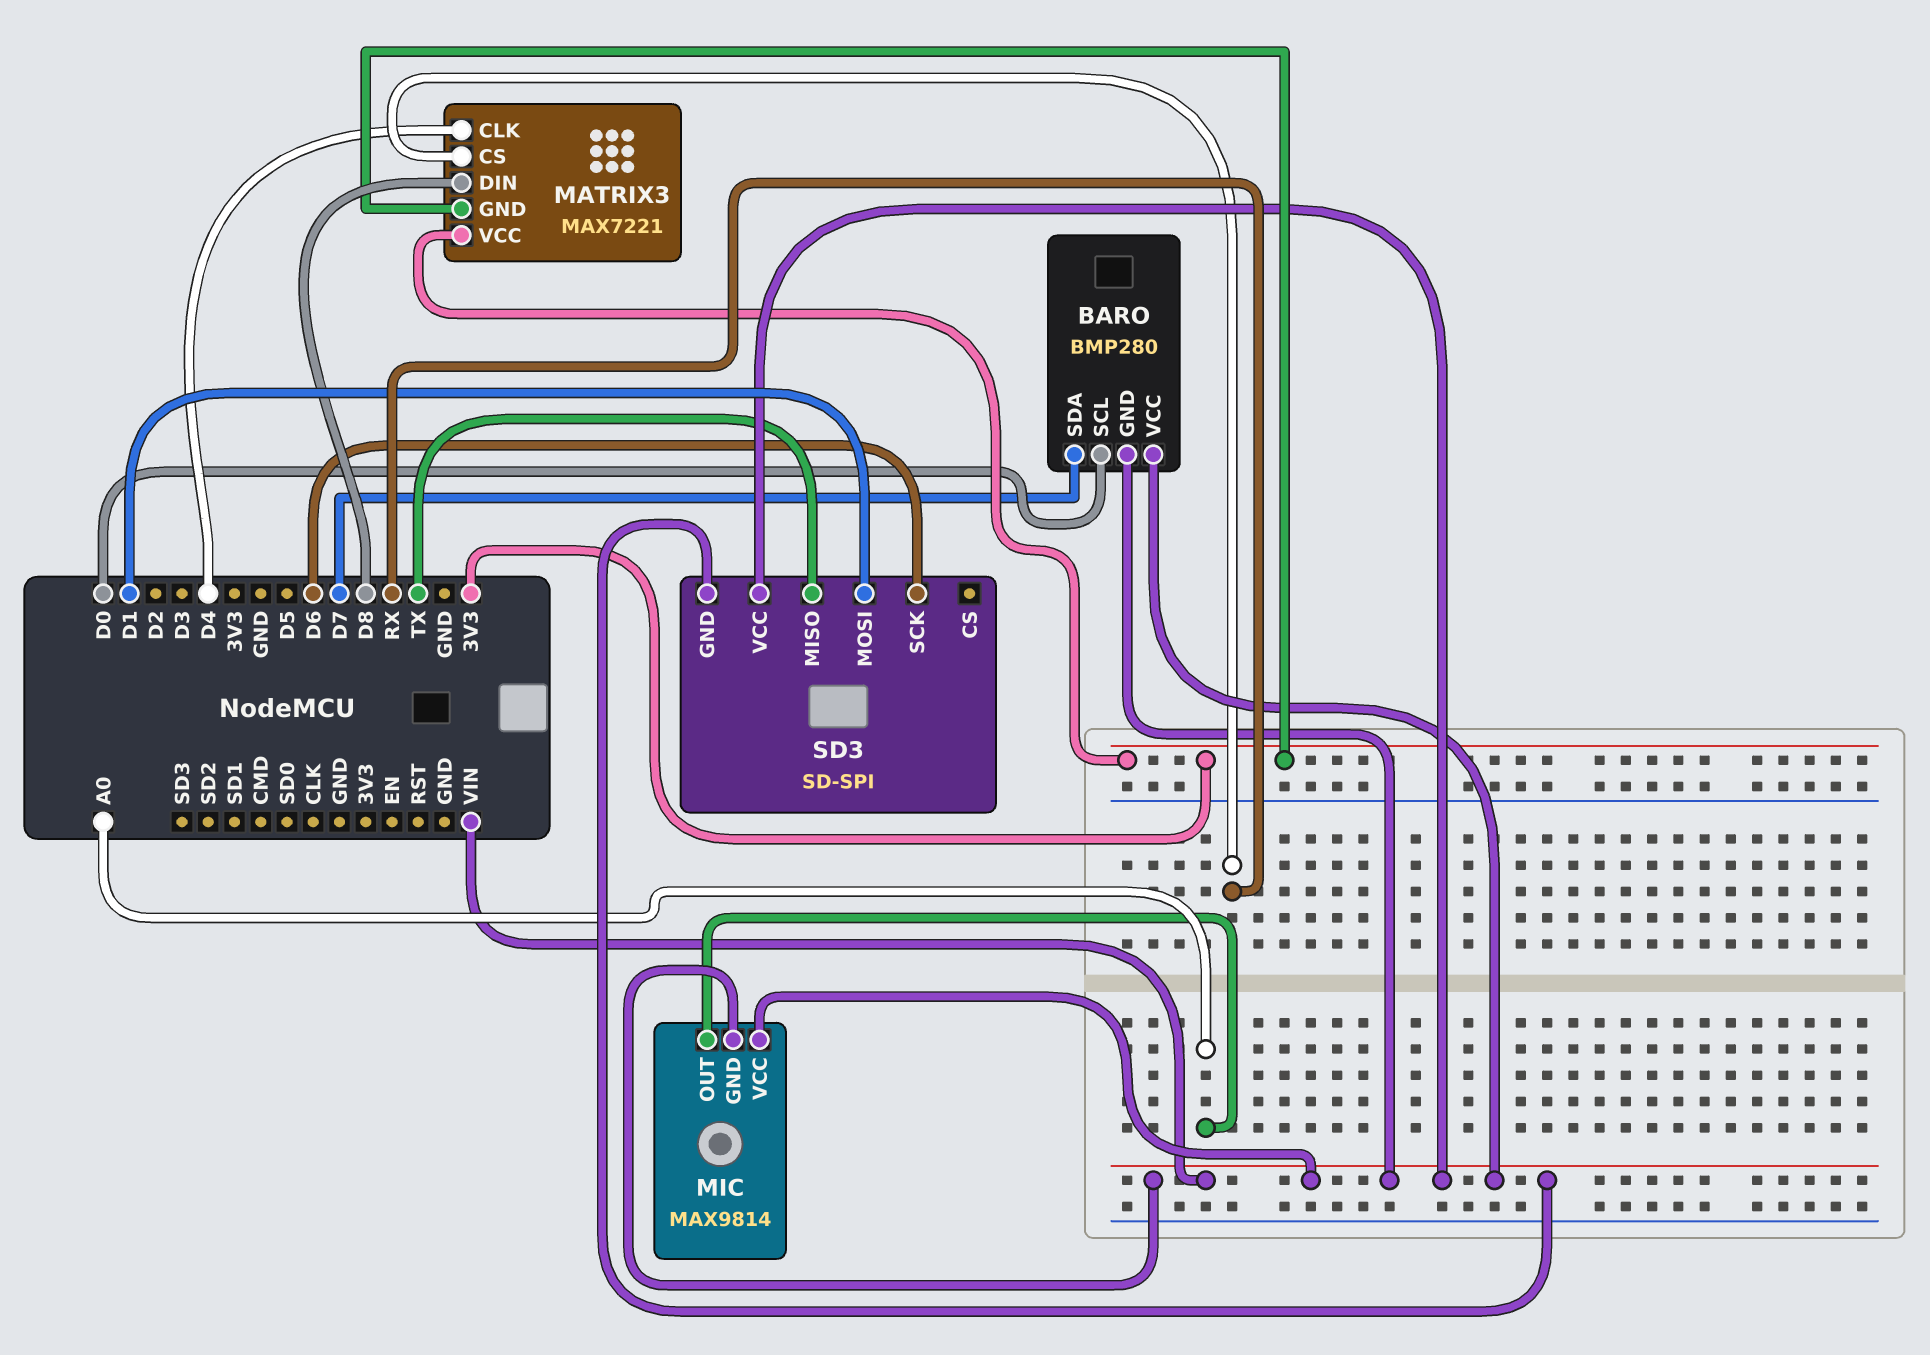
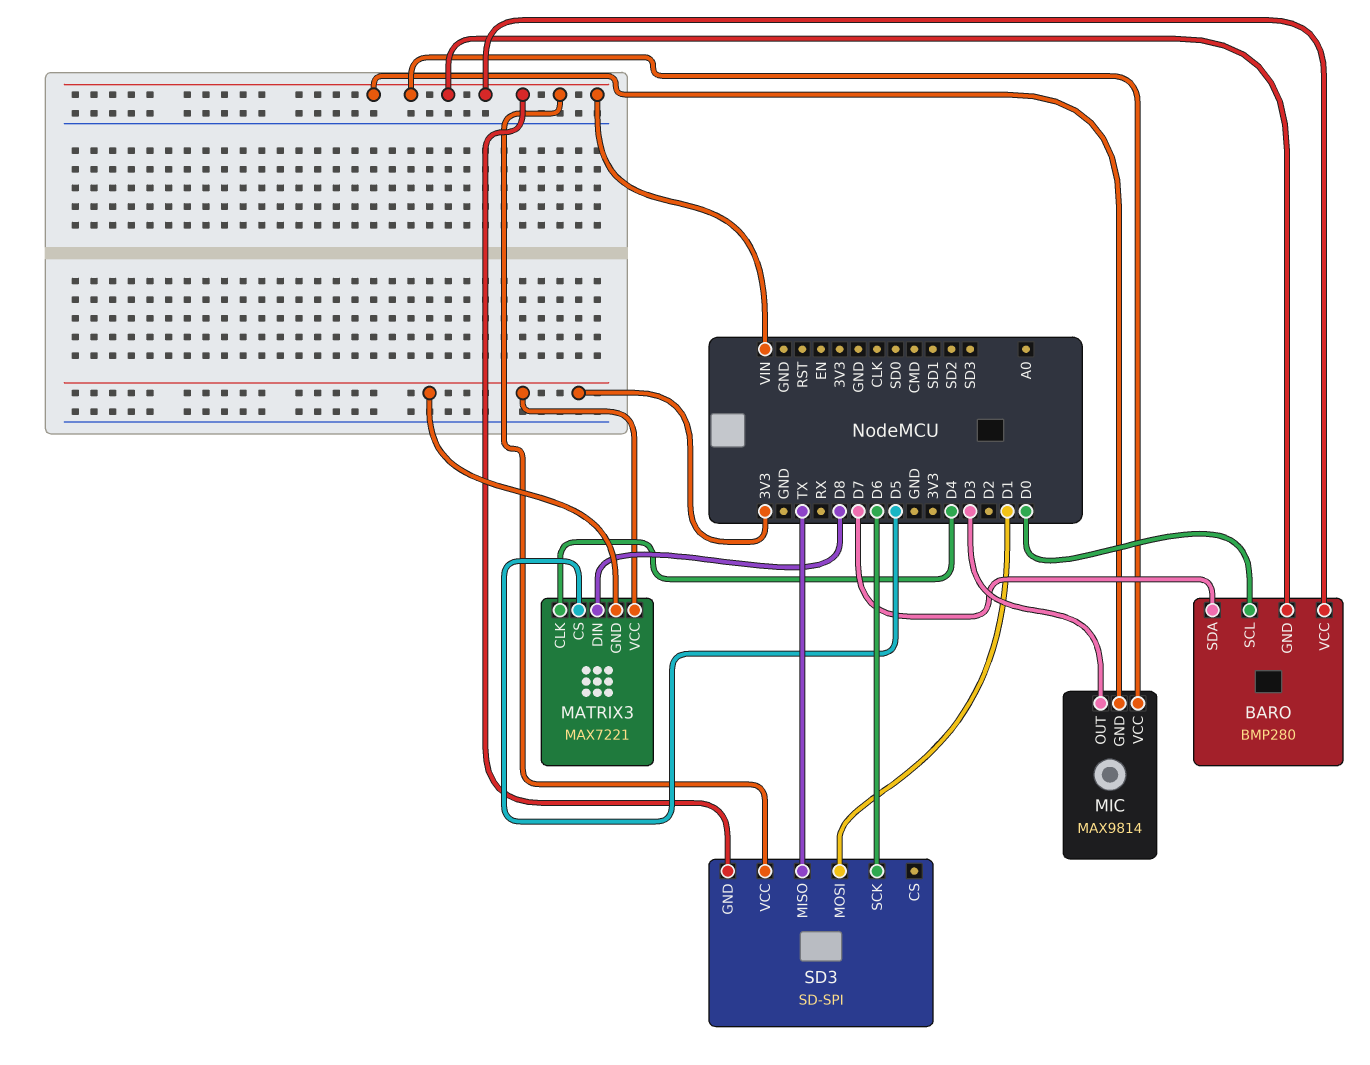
MATRIX3 pin CS: RX -> D5
MIC pin OUT: A0 -> D3

